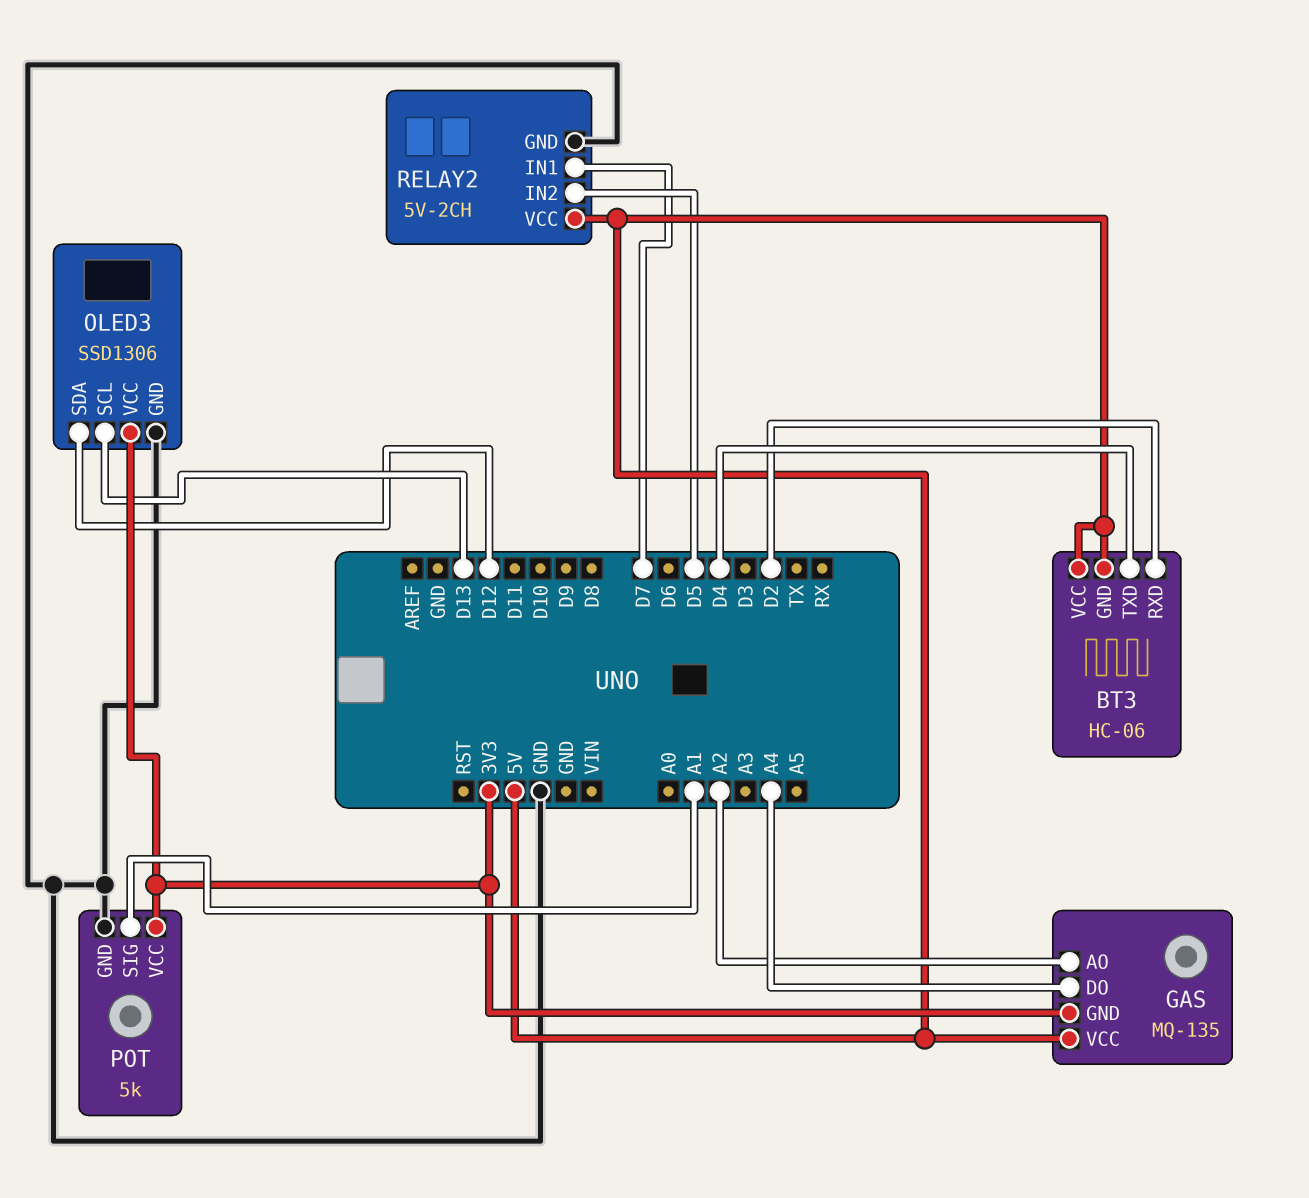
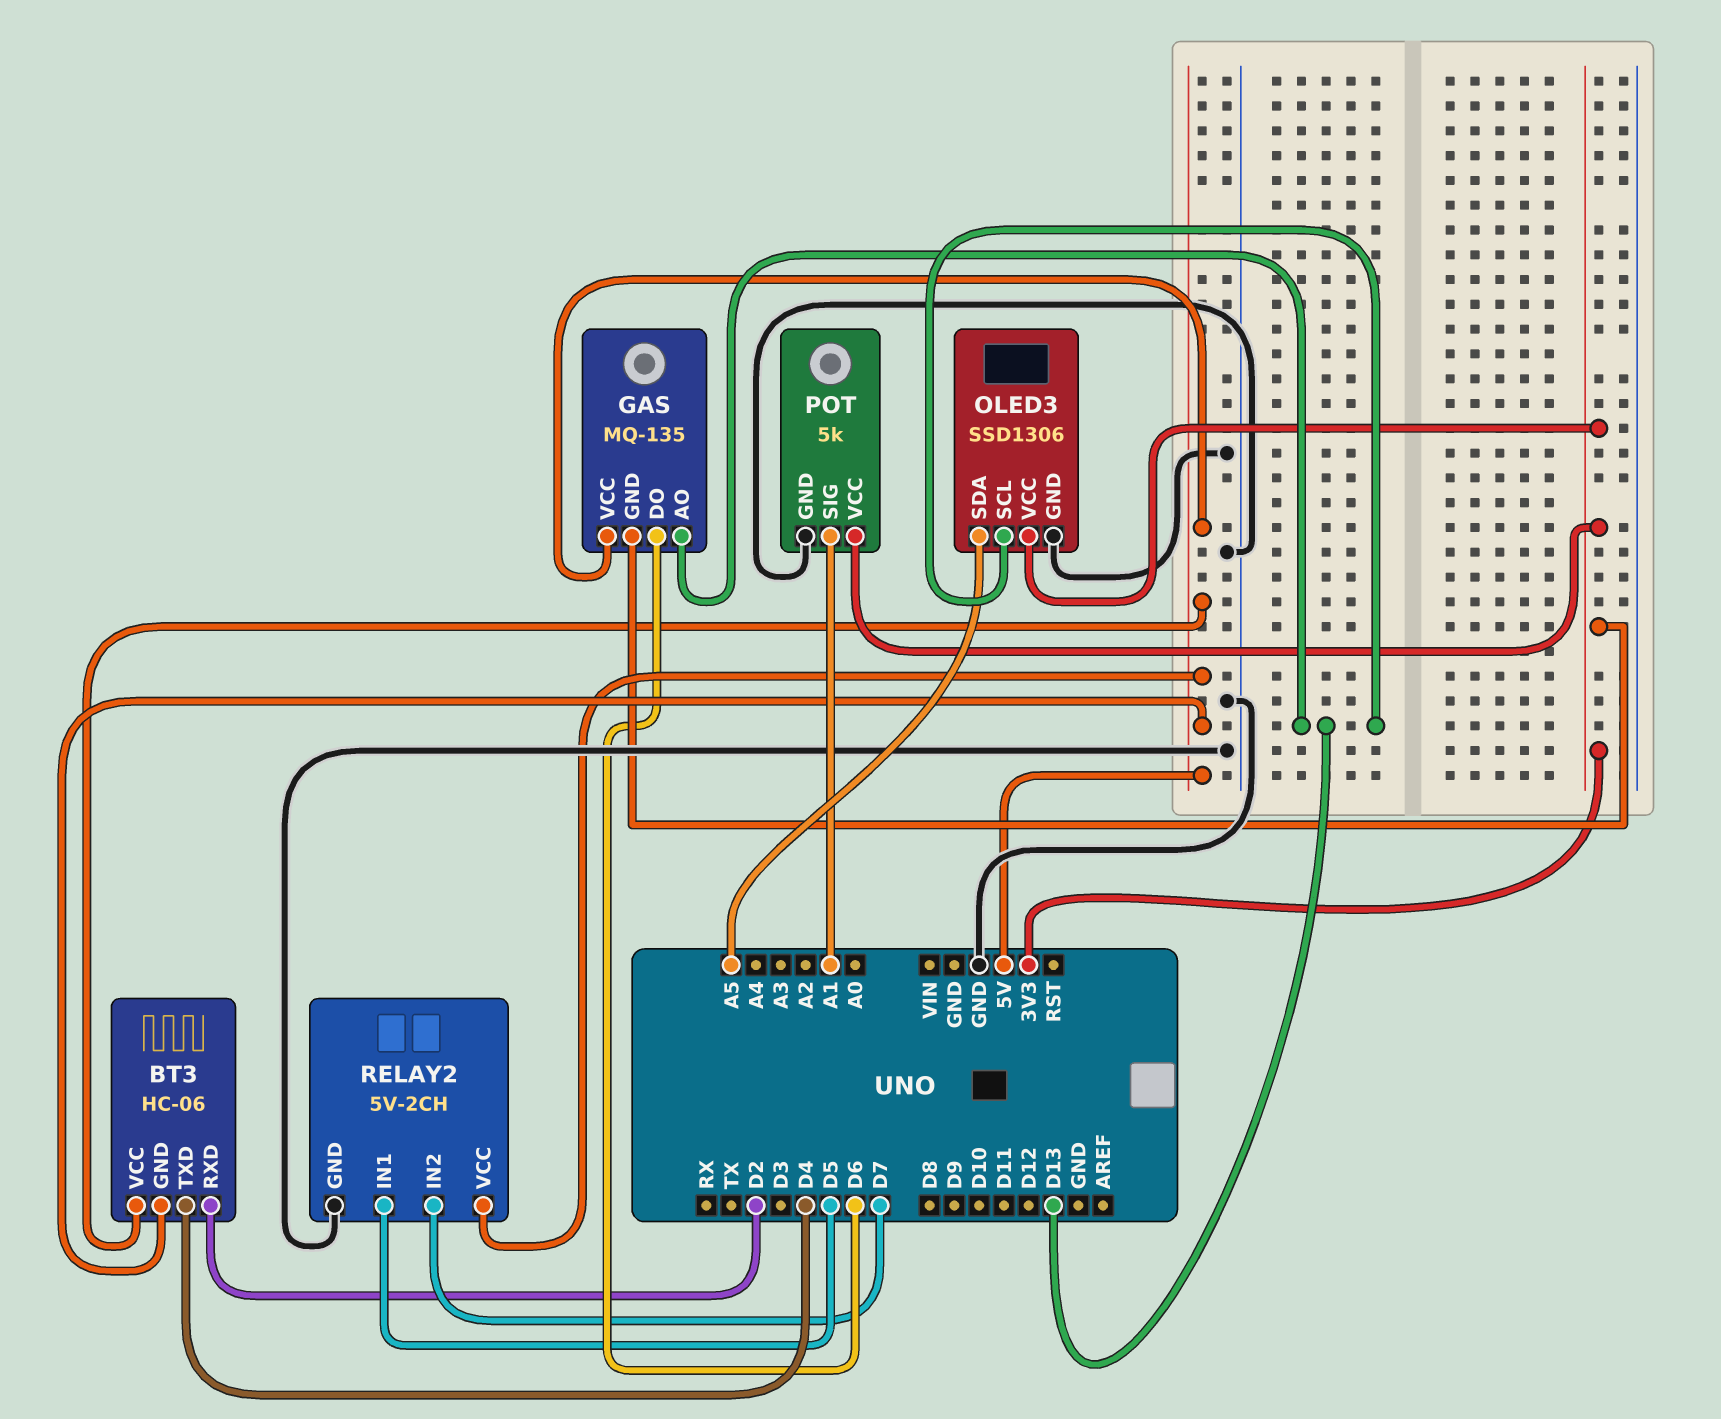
GAS pin AO: A2 -> D13
GAS pin DO: A4 -> D6
OLED3 pin SDA: D12 -> A5
RELAY2 pin IN1: D7 -> D5
RELAY2 pin IN2: D5 -> D7

